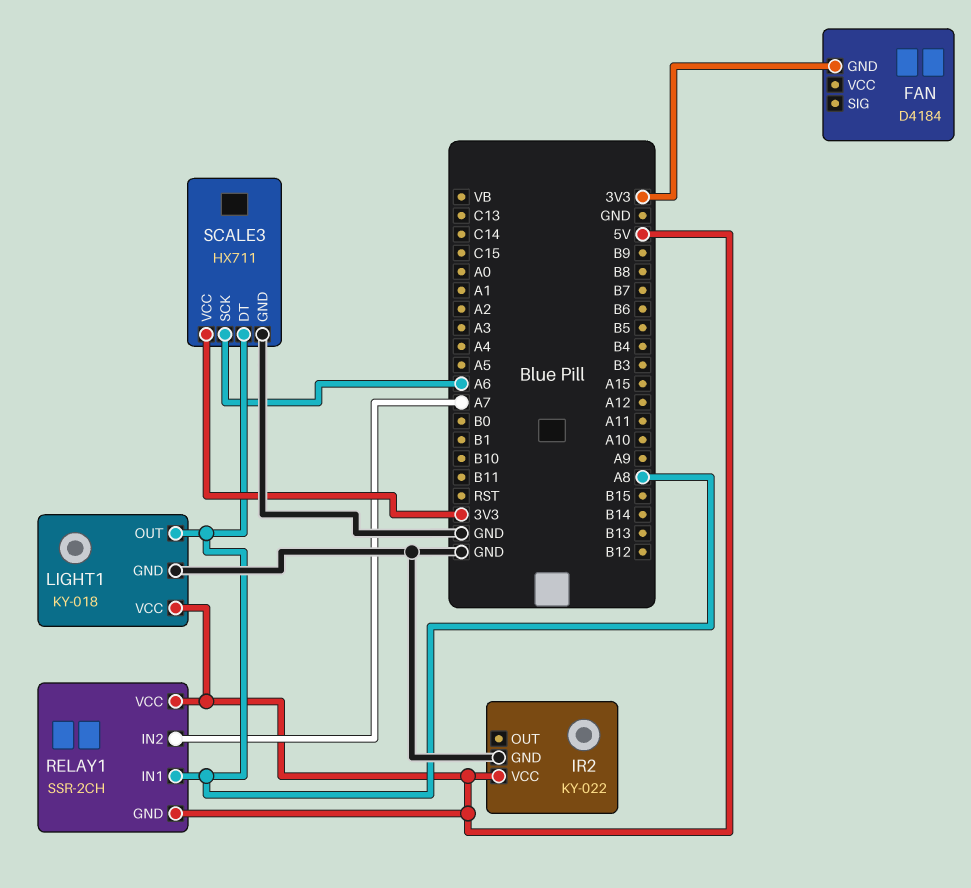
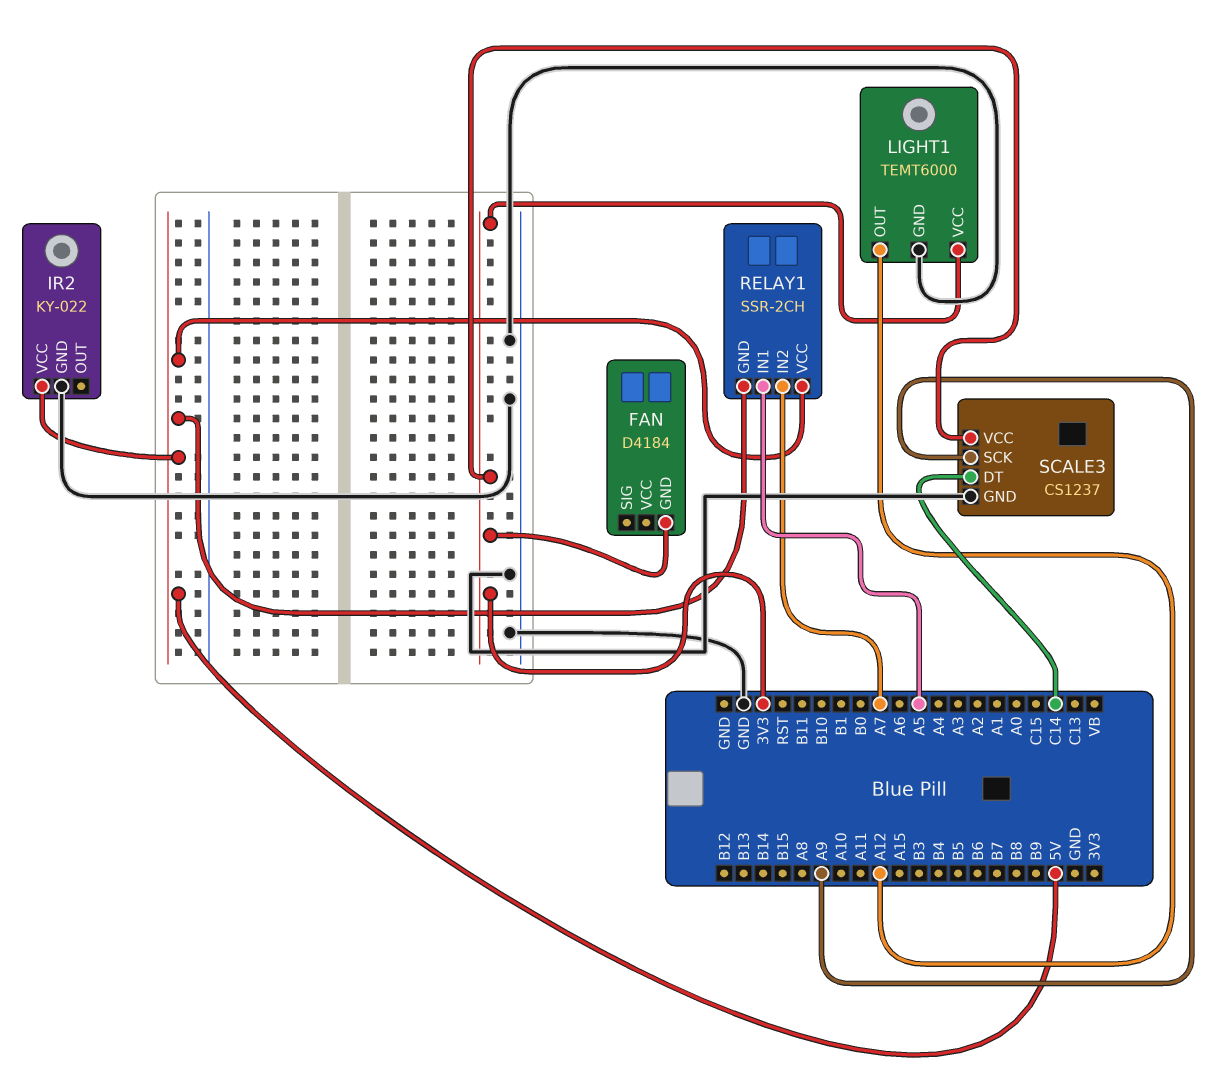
LIGHT1: KY-018 -> TEMT6000
LIGHT1 pin OUT: A8 -> A12
LIGHT1 pin VCC: 5V -> 3V3
RELAY1 pin IN1: A8 -> A5
SCALE3: HX711 -> CS1237
SCALE3 pin DT: A8 -> C14
SCALE3 pin SCK: A6 -> A9

